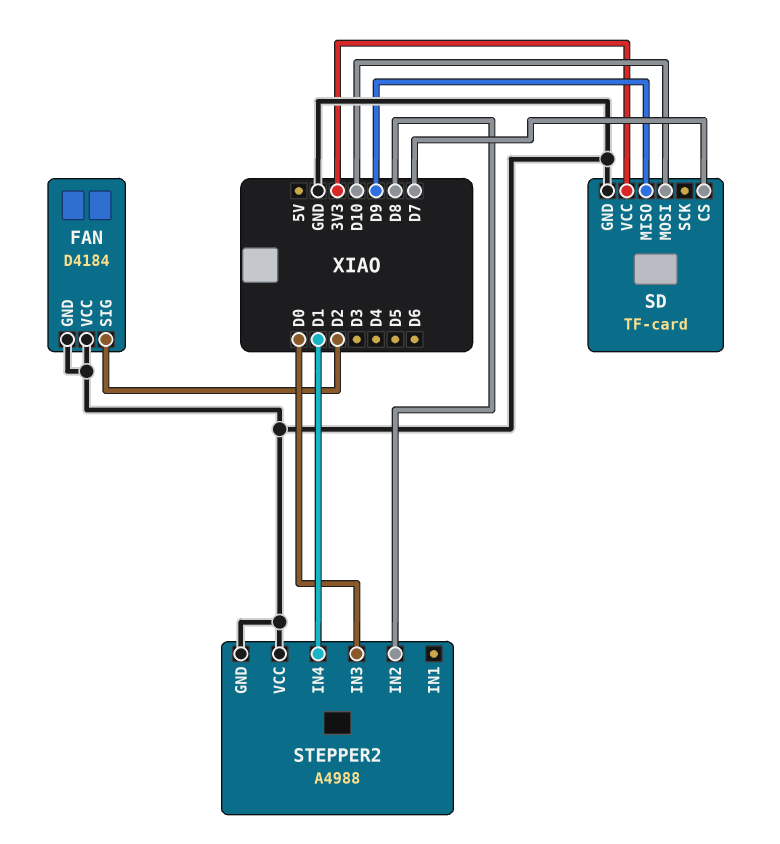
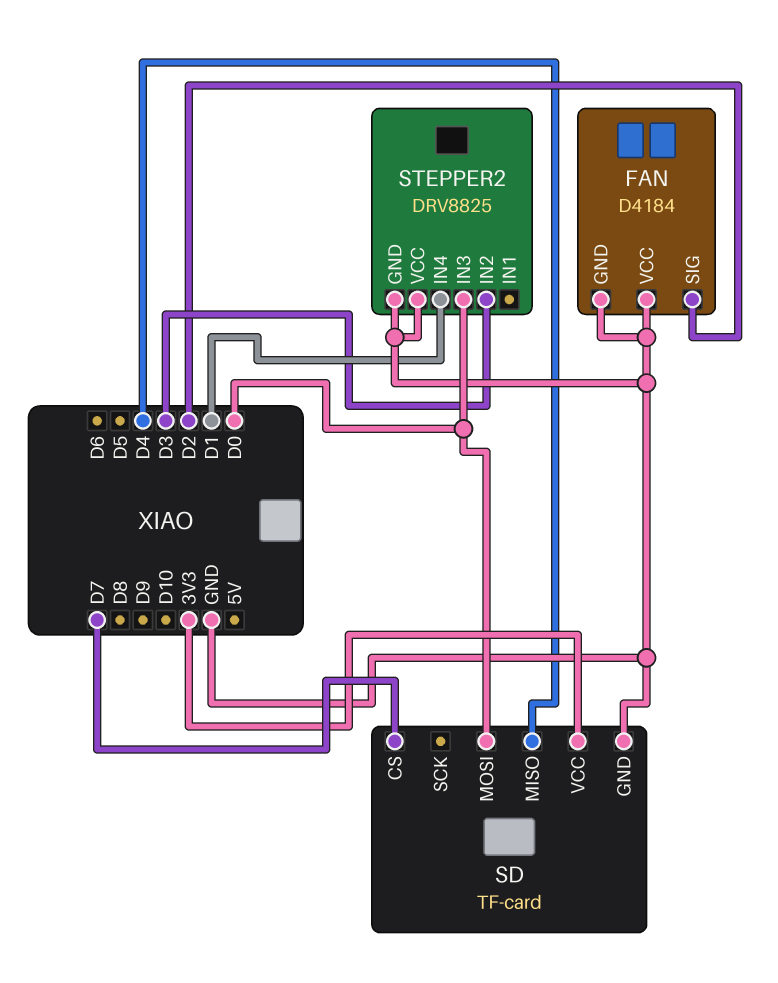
SD pin MISO: D9 -> D4
SD pin MOSI: D10 -> D0
STEPPER2: A4988 -> DRV8825
STEPPER2 pin IN2: D8 -> D3

